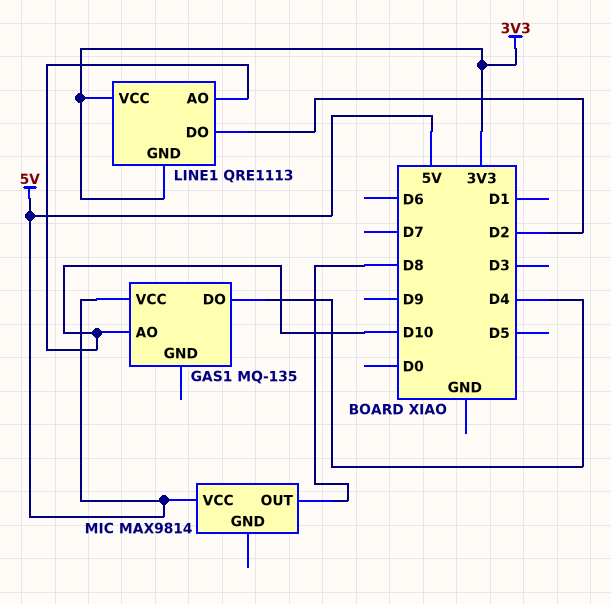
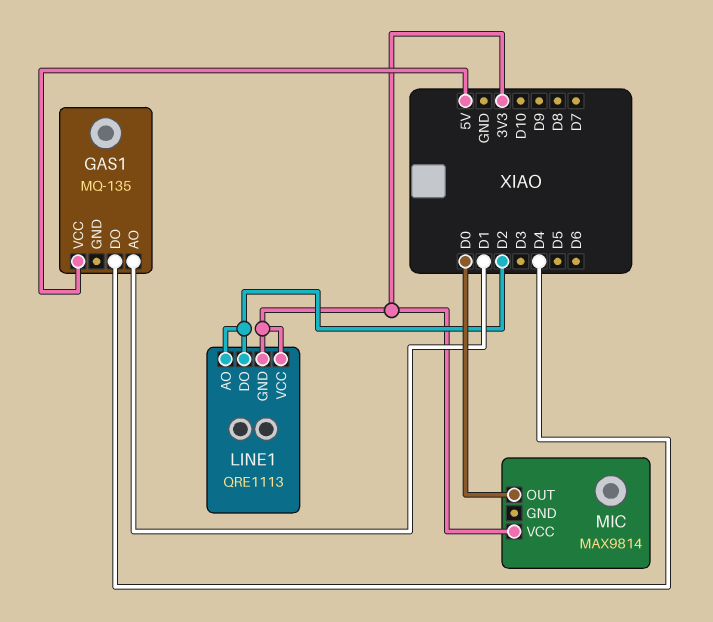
GAS1 pin AO: D10 -> D1
LINE1 pin AO: D10 -> D2
MIC pin OUT: D8 -> D0
MIC pin VCC: 5V -> 3V3

